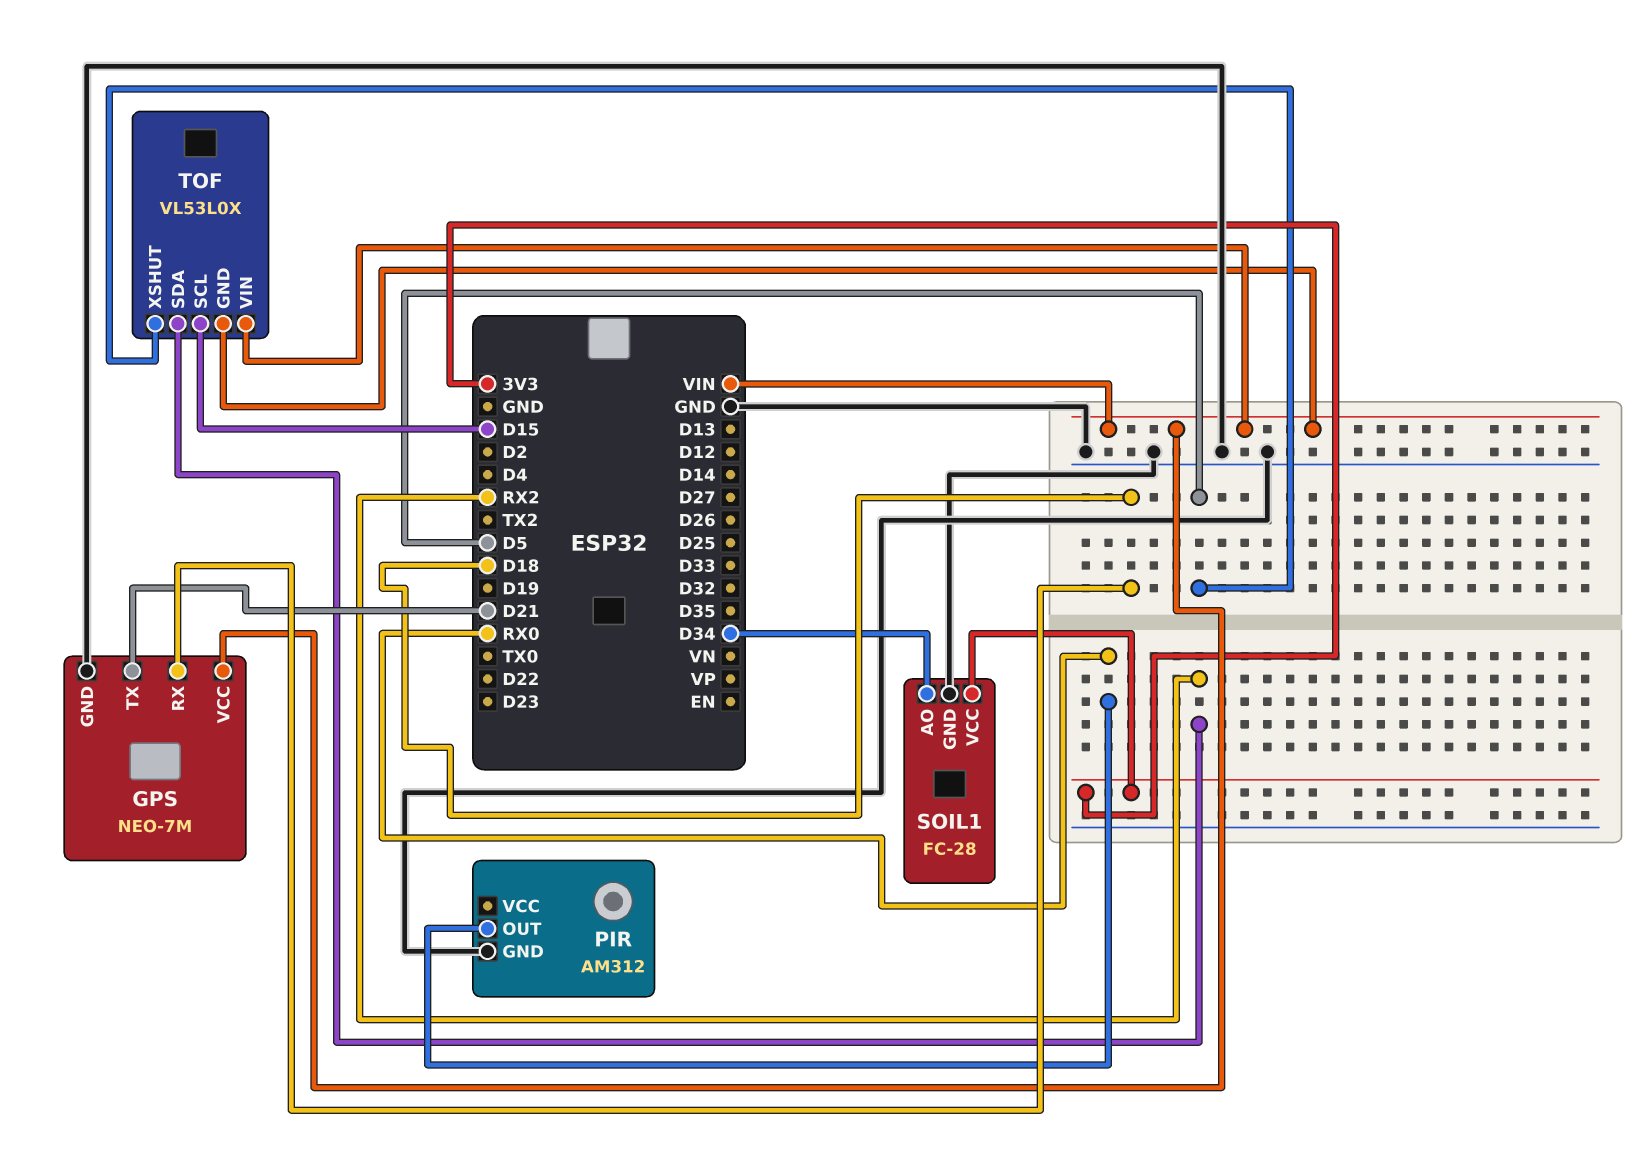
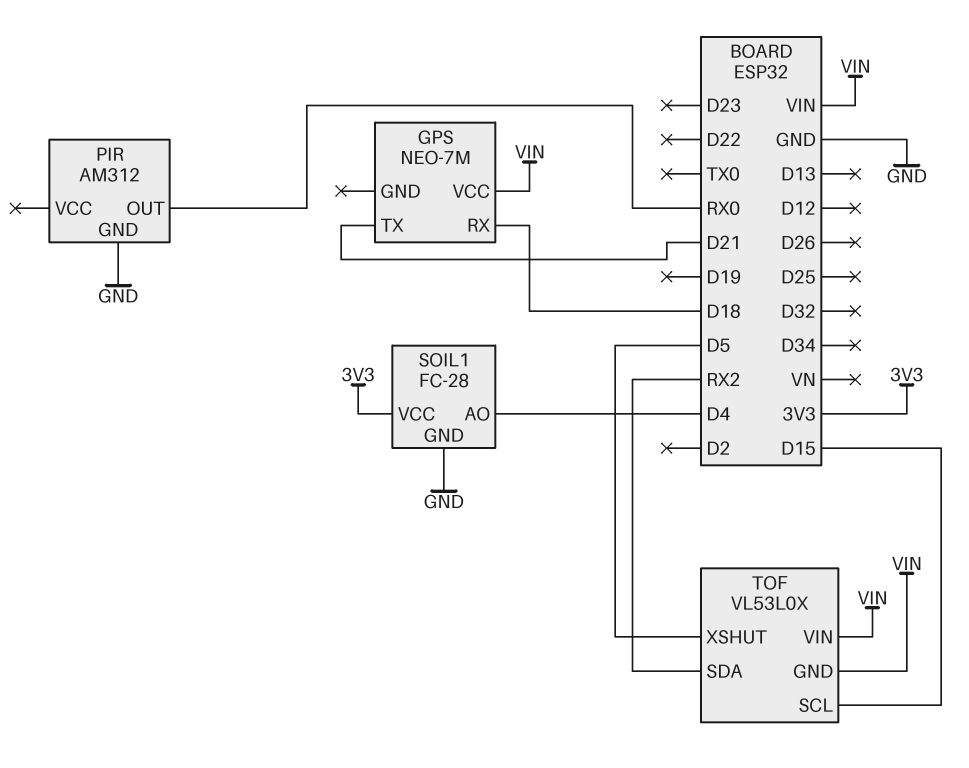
GPS pin GND: GND -> none
SOIL1 pin AO: D34 -> D4

